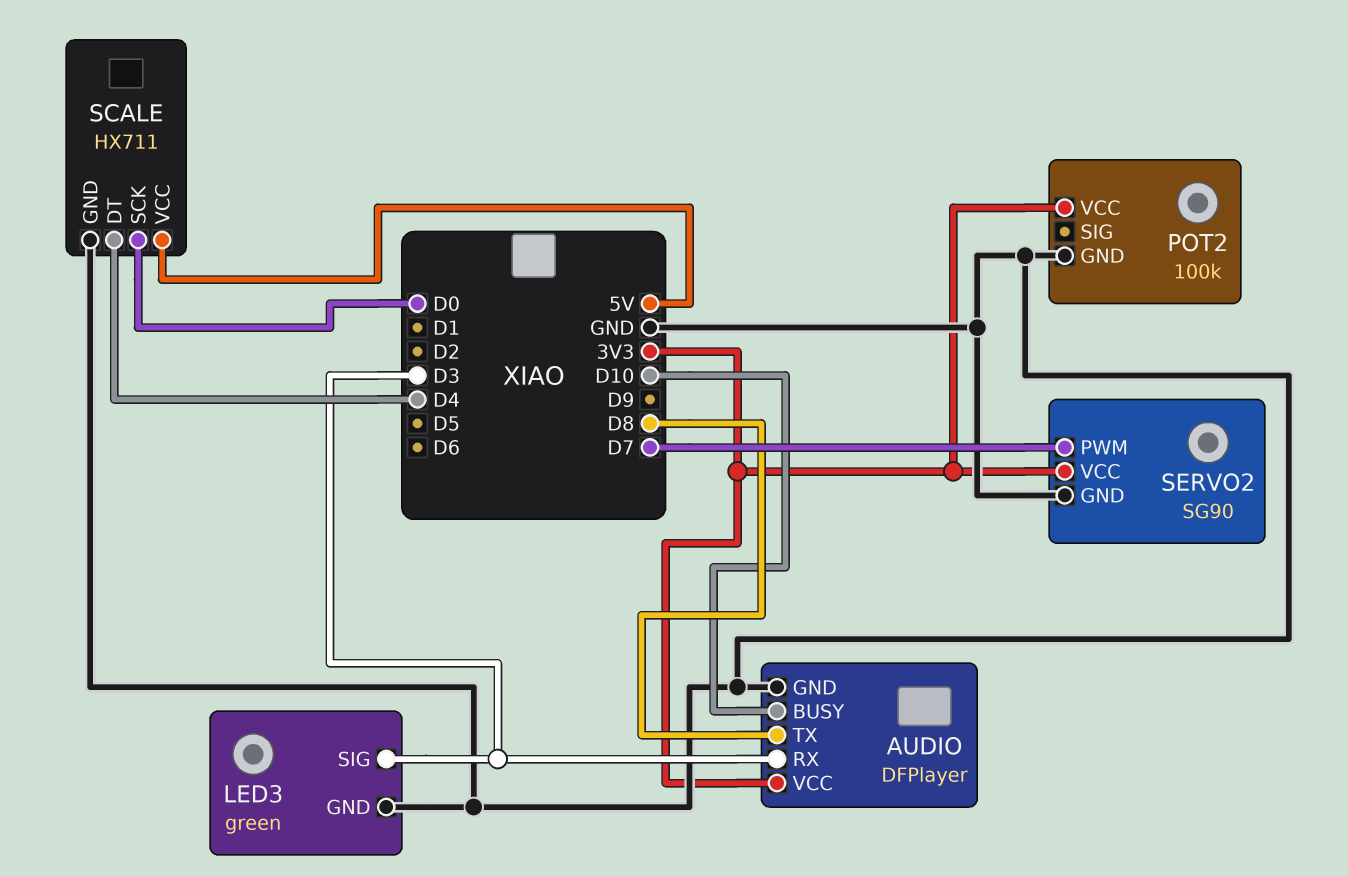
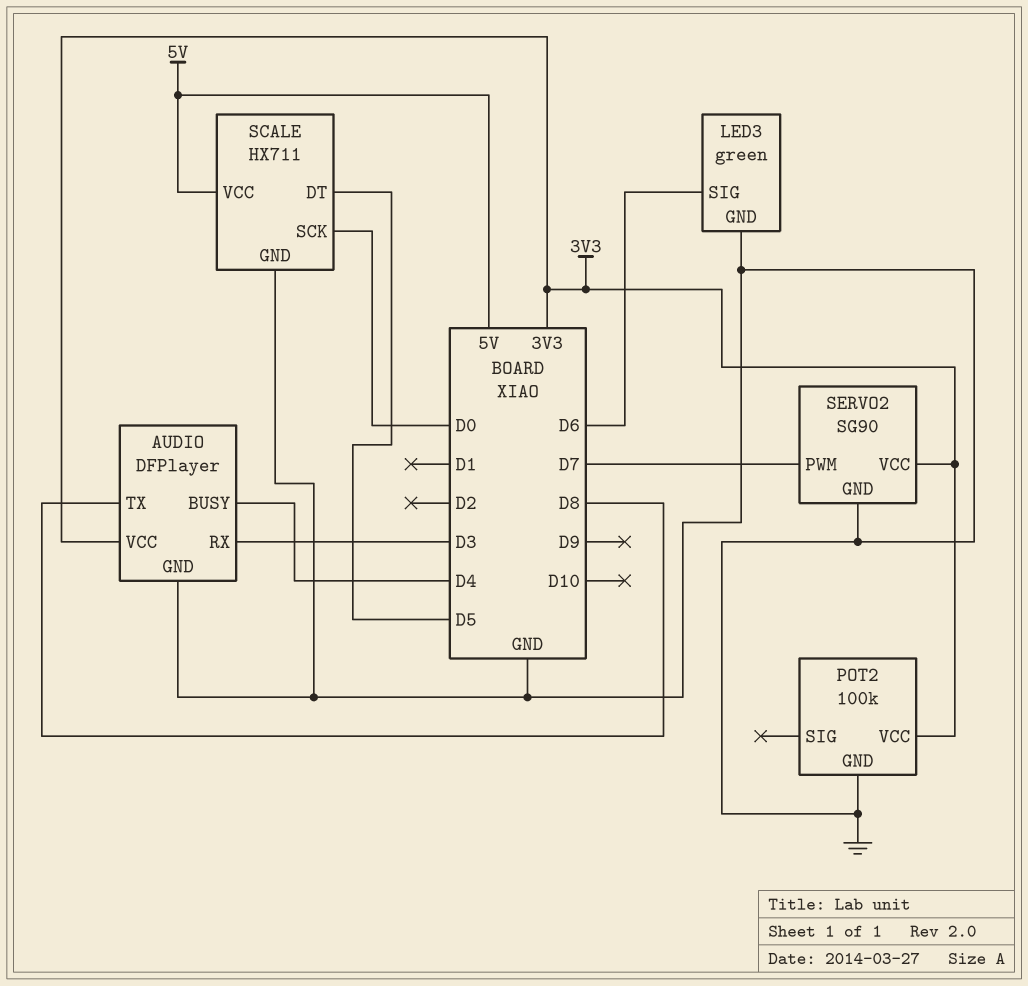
AUDIO pin BUSY: D10 -> D4
LED3 pin SIG: D3 -> D6
SCALE pin DT: D4 -> D5

